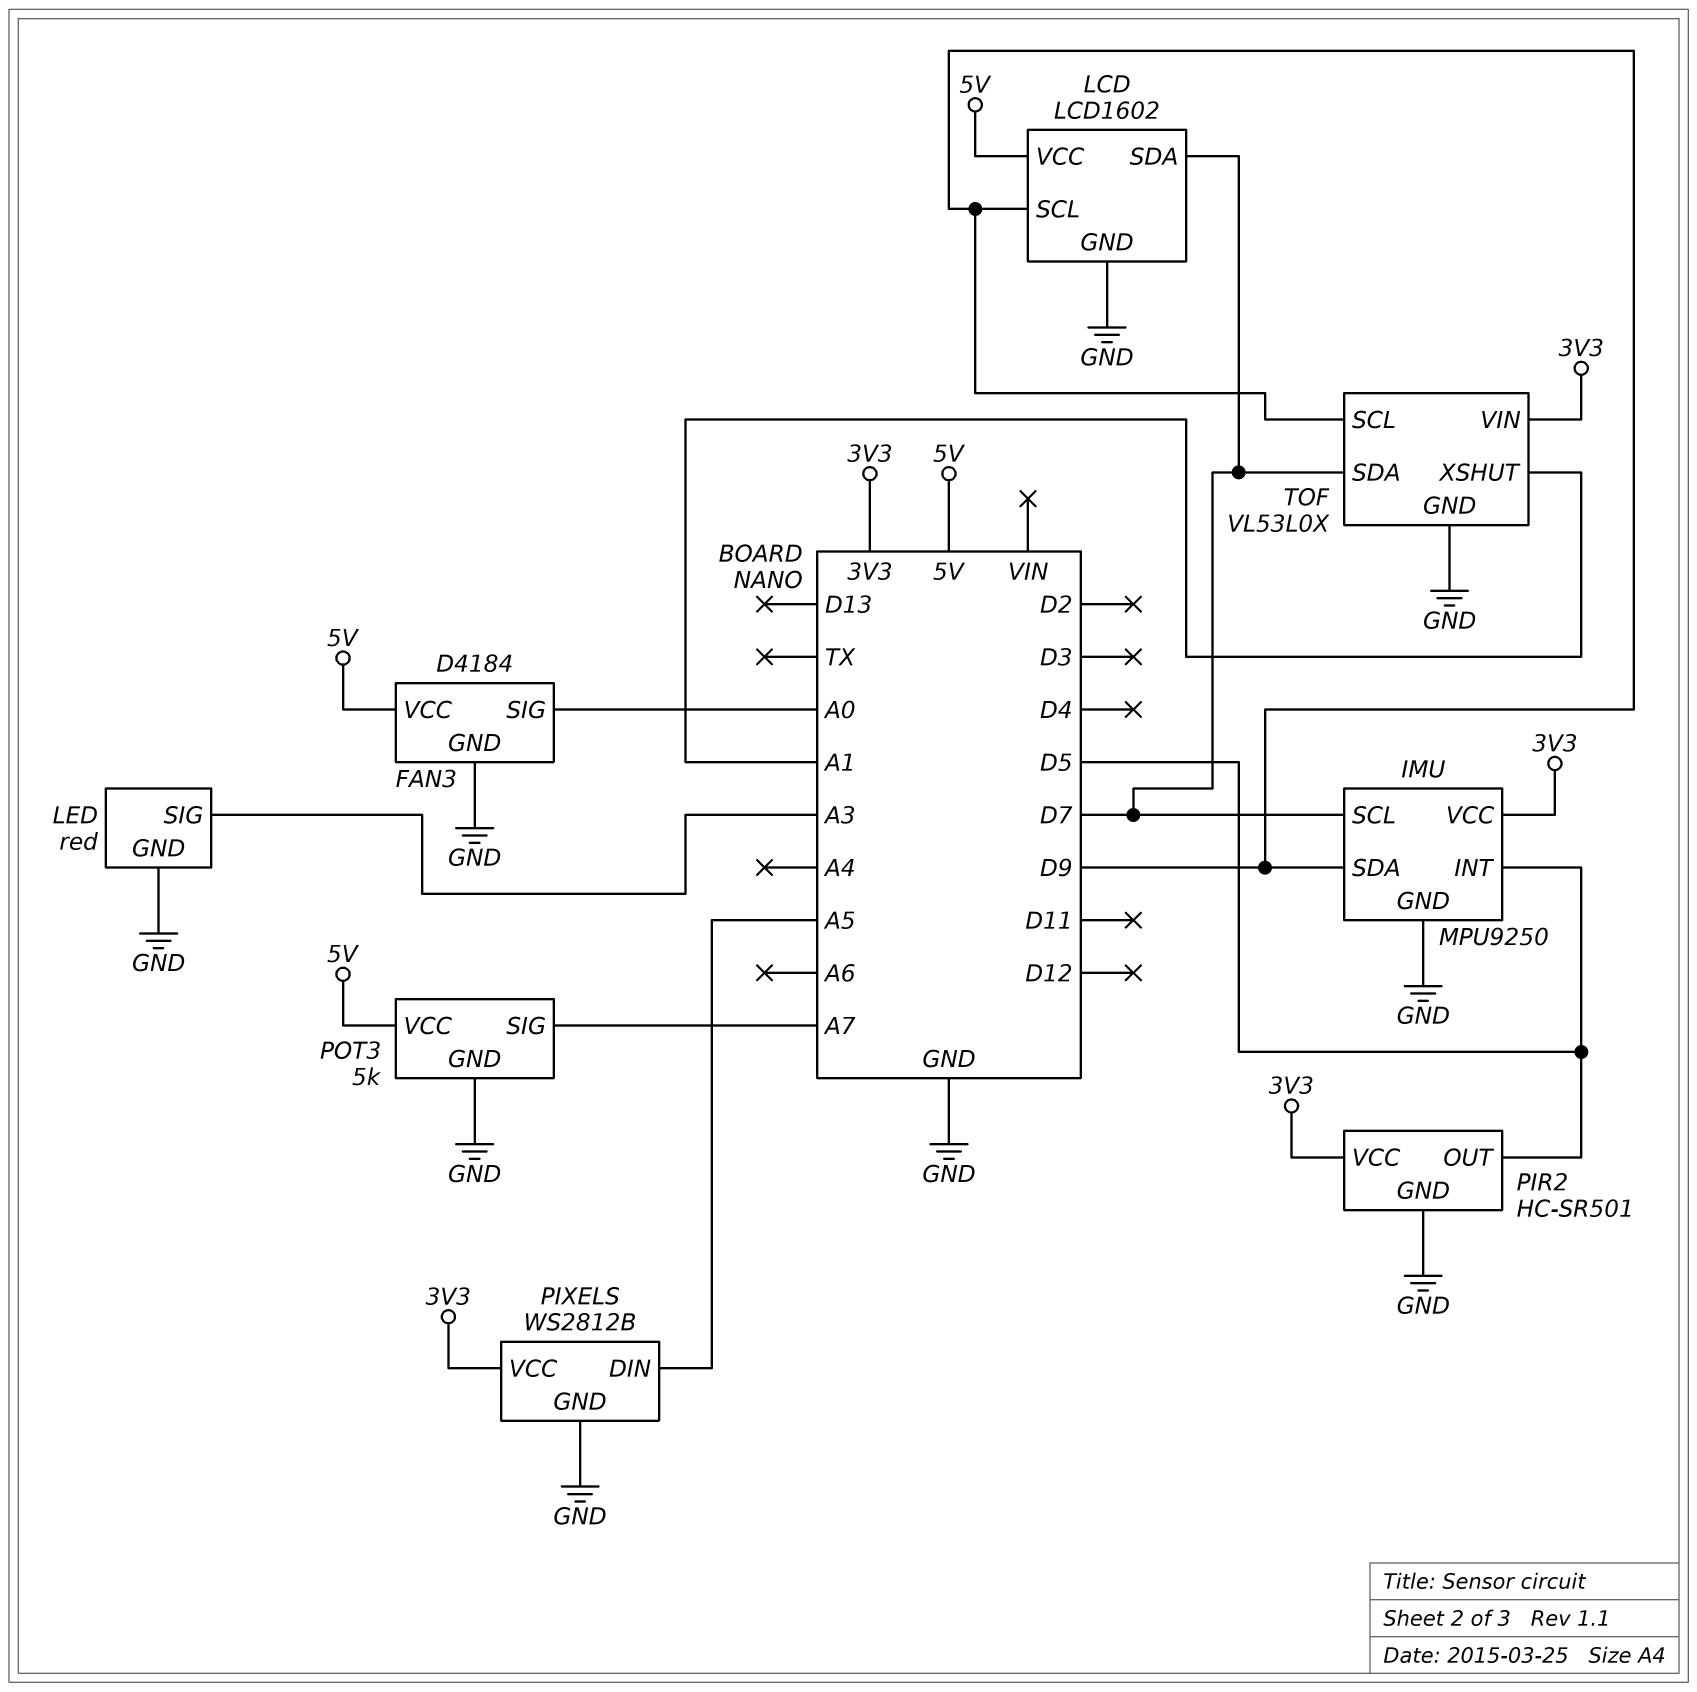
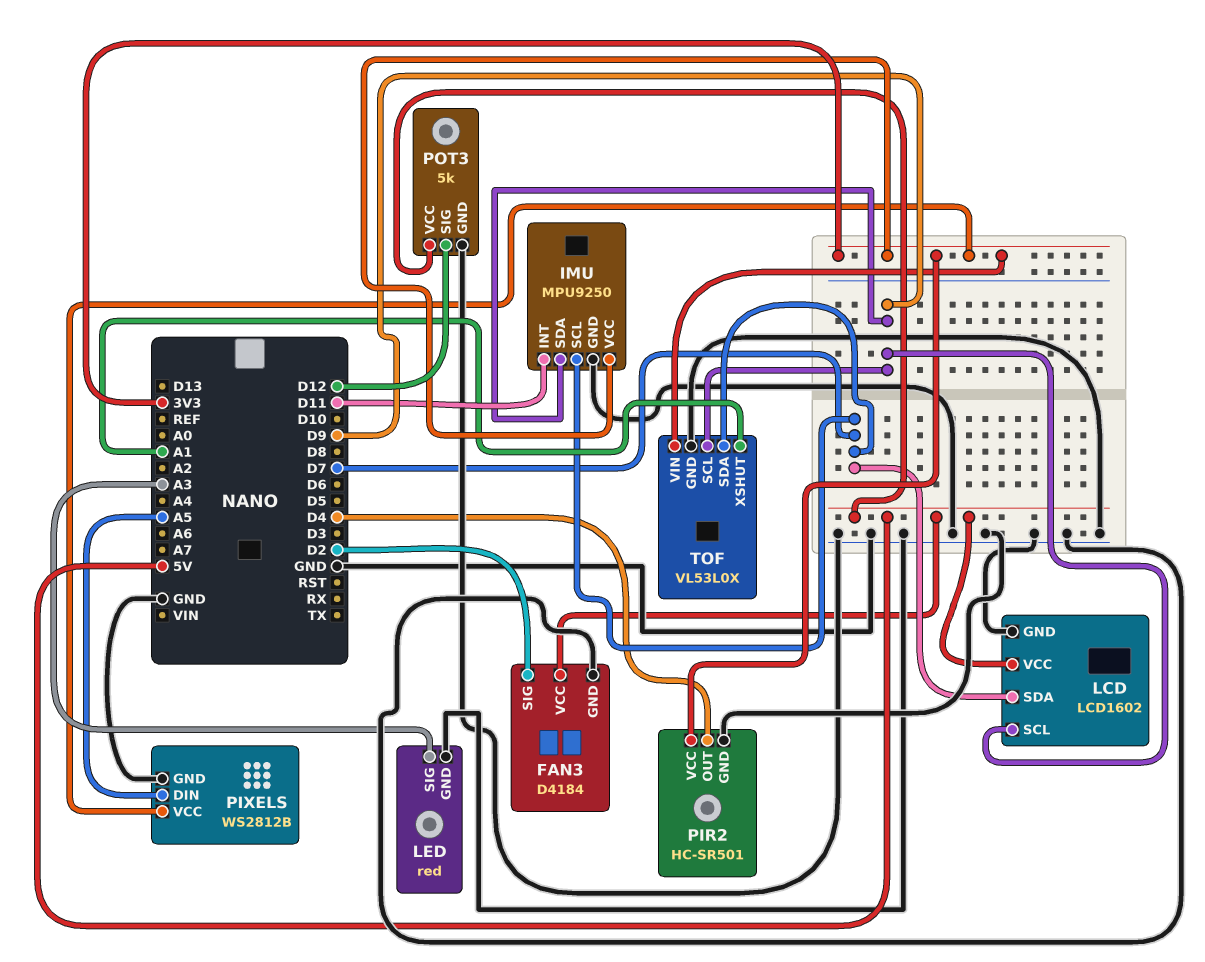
FAN3 pin SIG: A0 -> D2
IMU pin INT: D5 -> D11
PIR2 pin OUT: D5 -> D4
POT3 pin SIG: A7 -> D12

